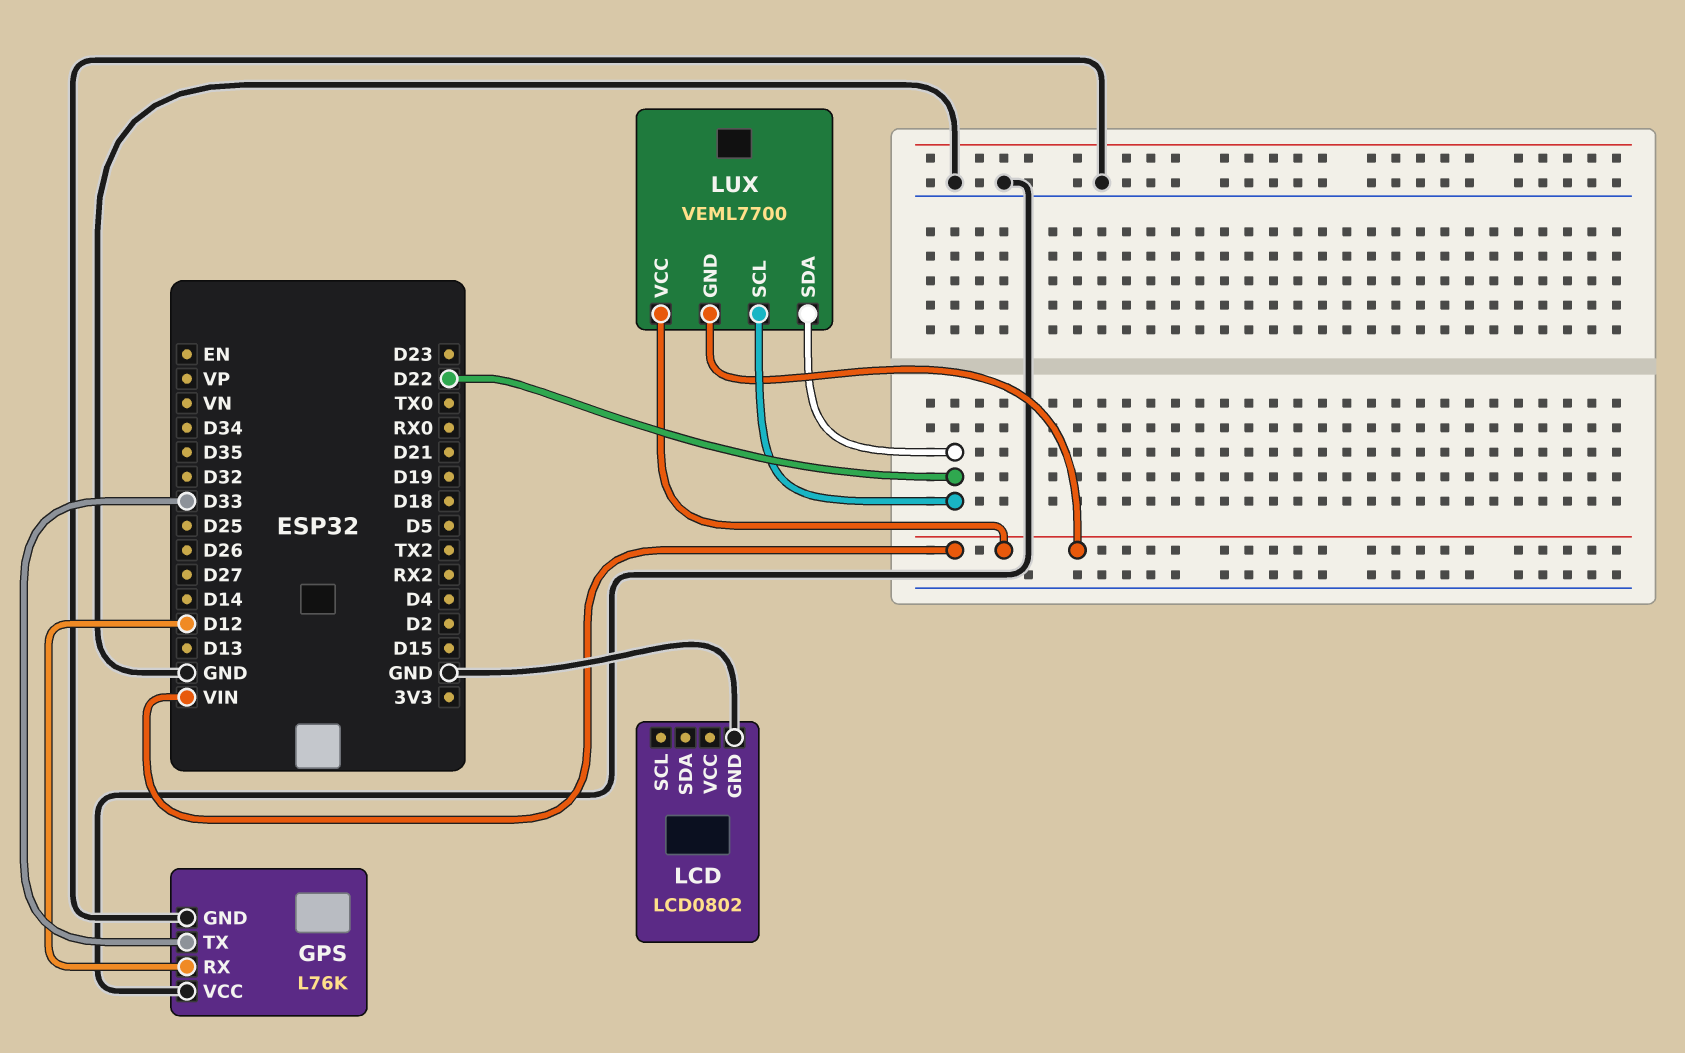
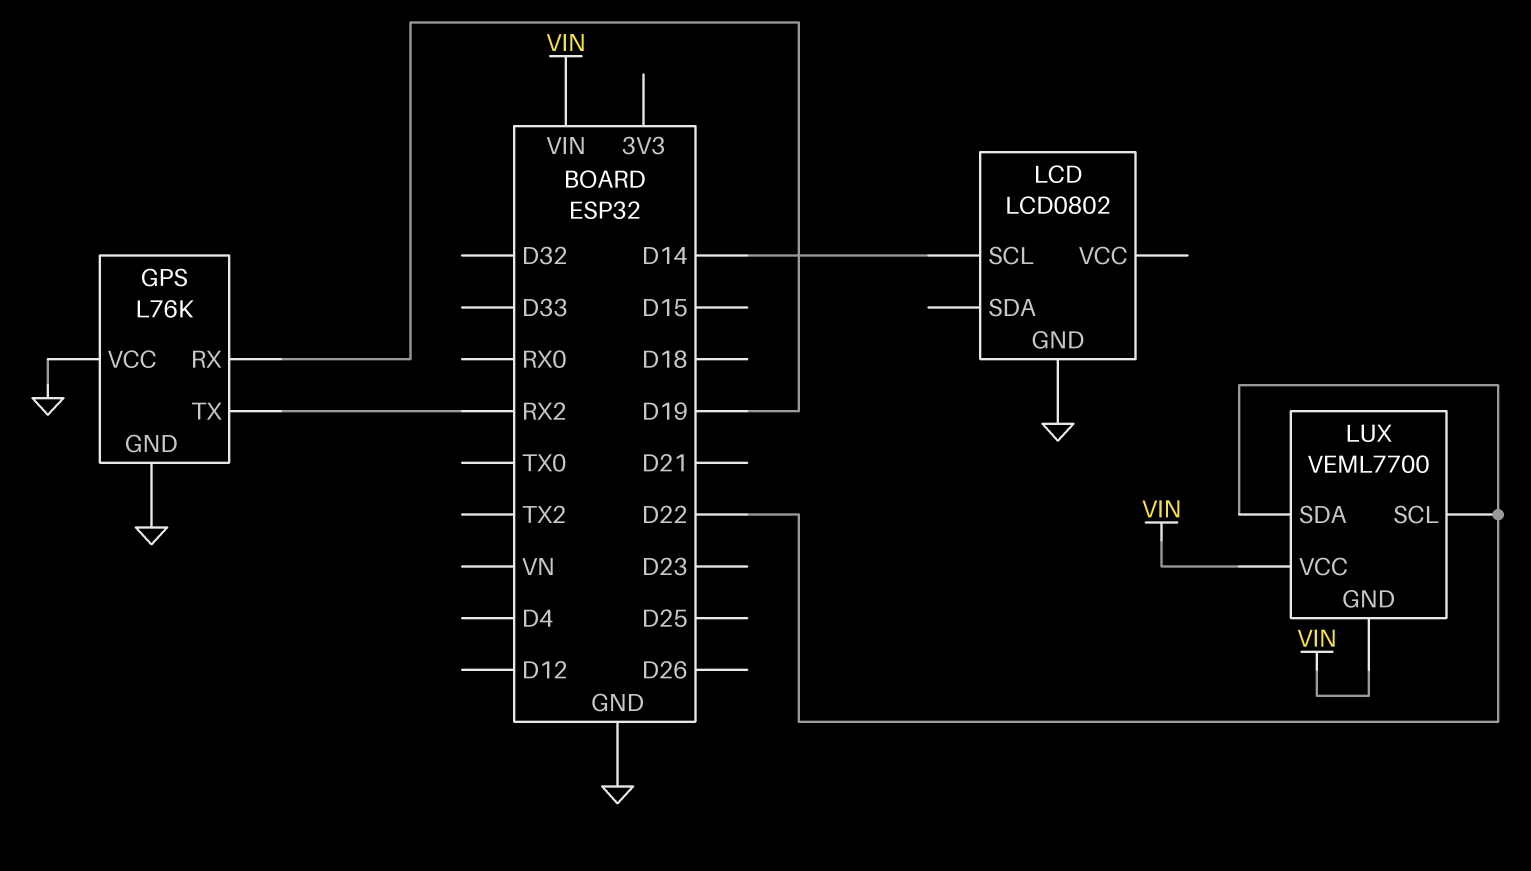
GPS pin RX: D12 -> D19
GPS pin TX: D33 -> RX2
LCD pin SCL: none -> D14

